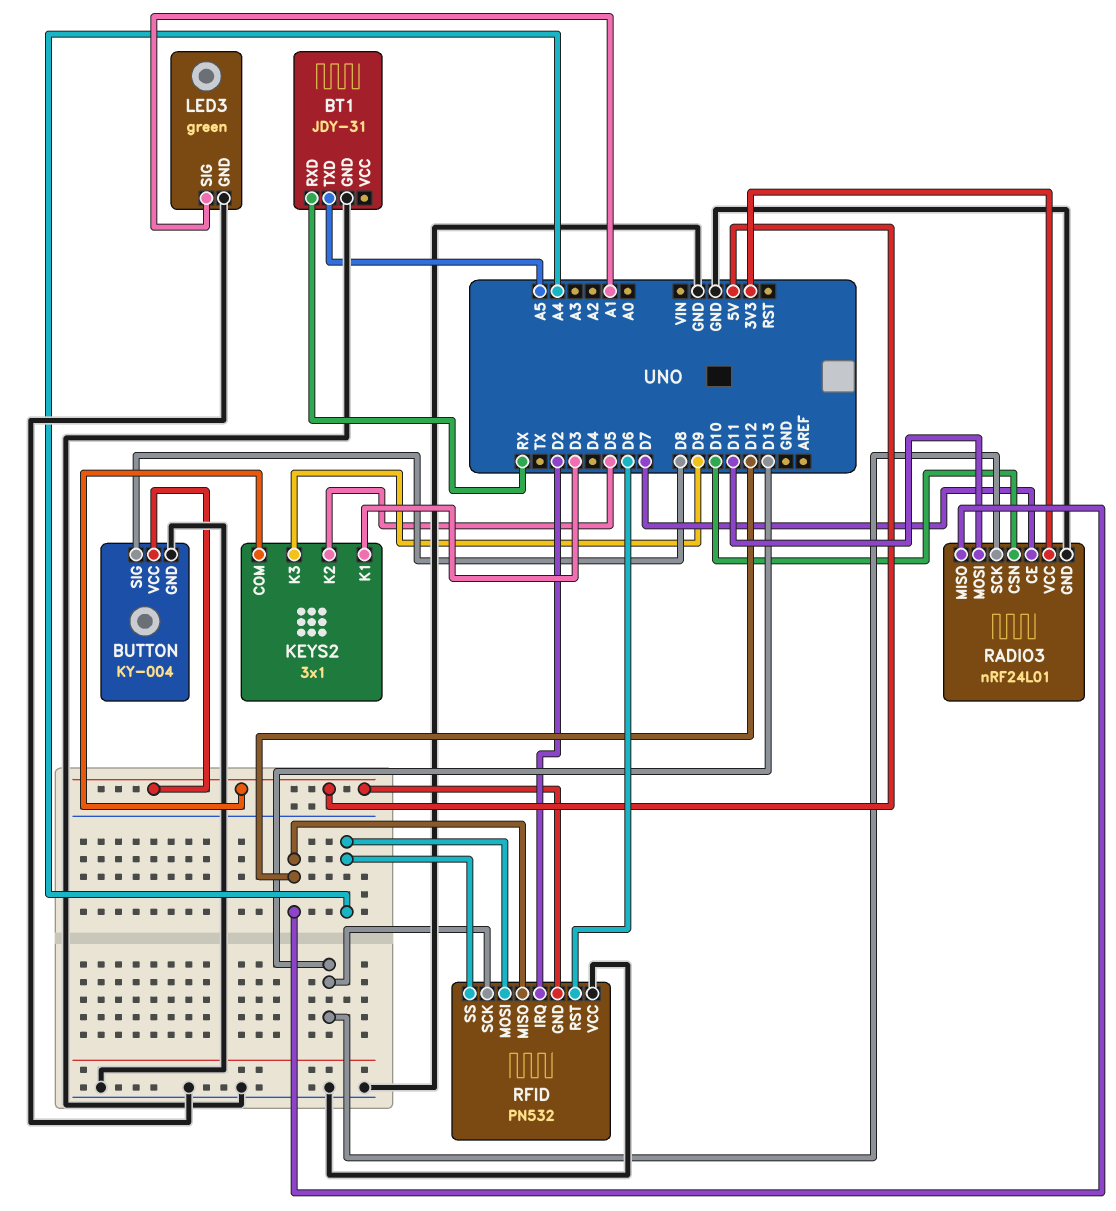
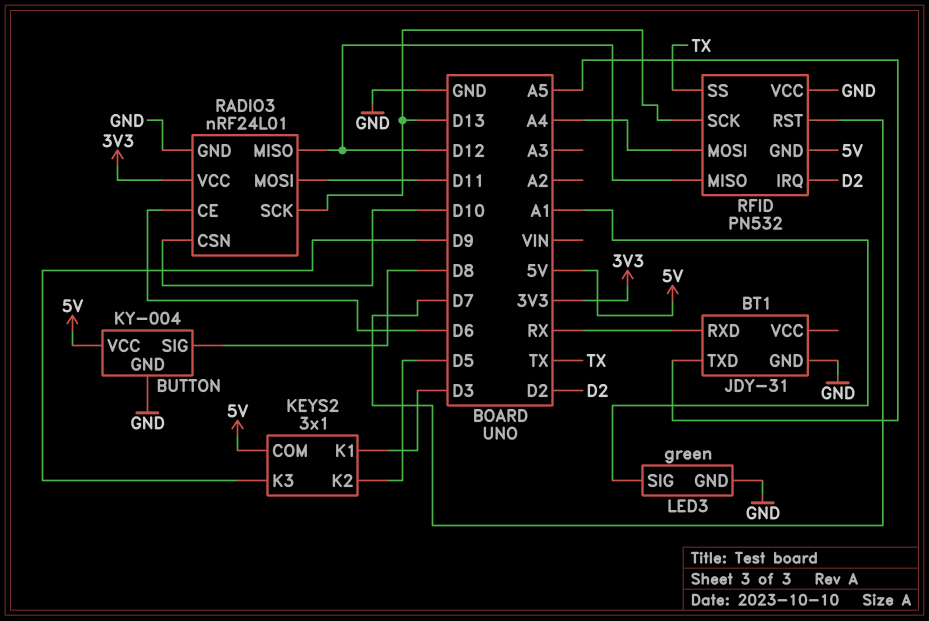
RADIO3 pin CE: D7 -> D6
RFID pin RST: D6 -> D7
RFID pin SS: A4 -> TX

